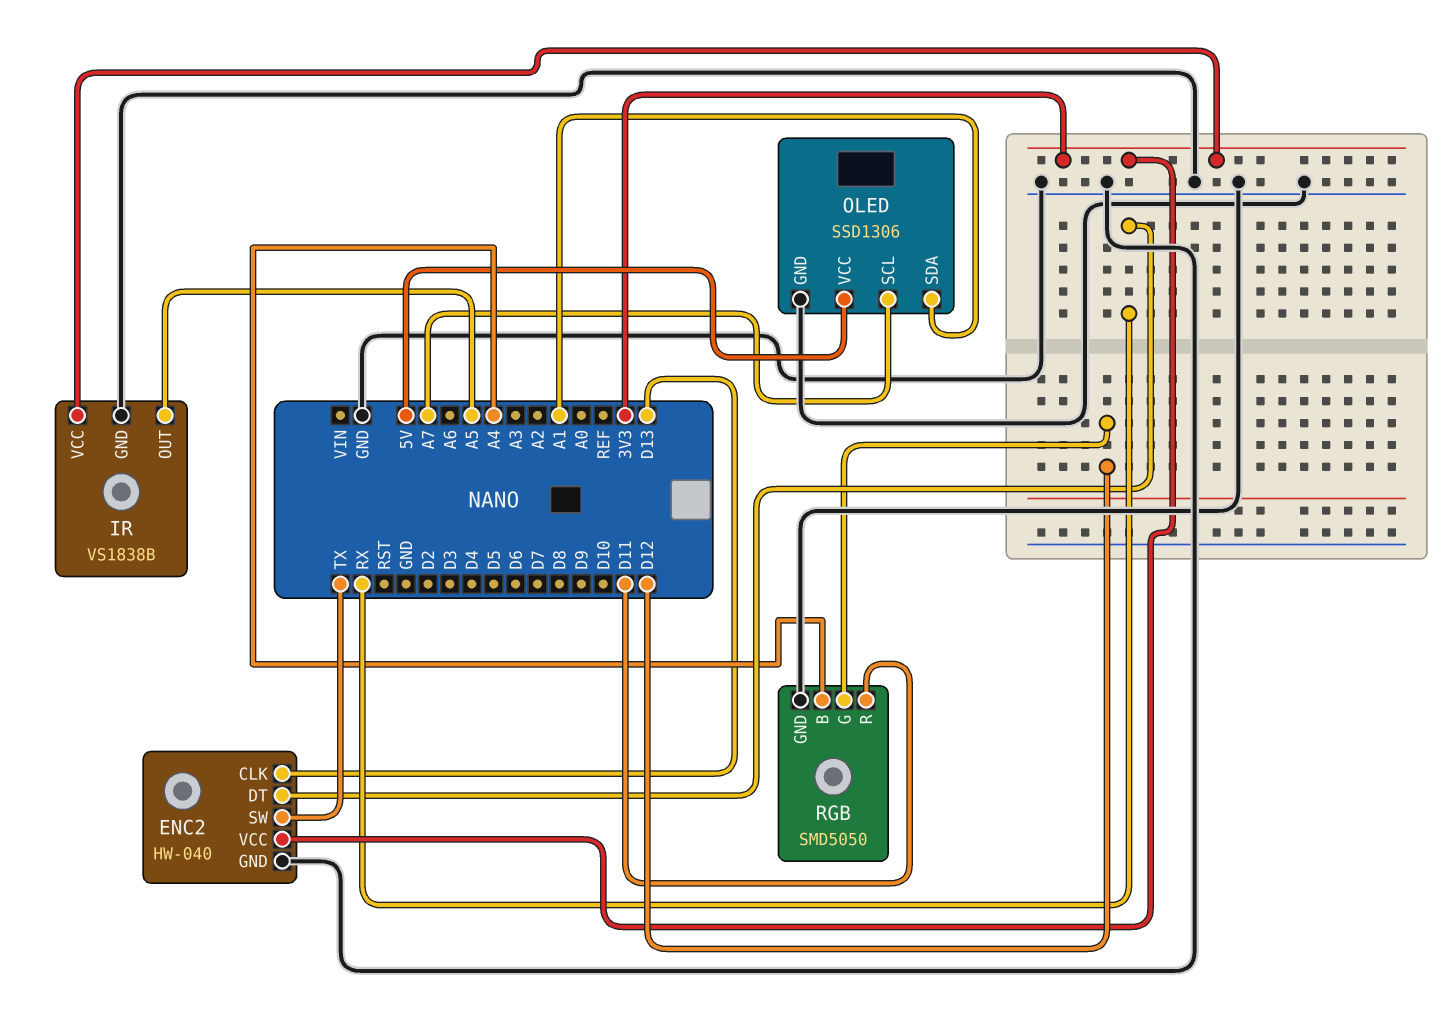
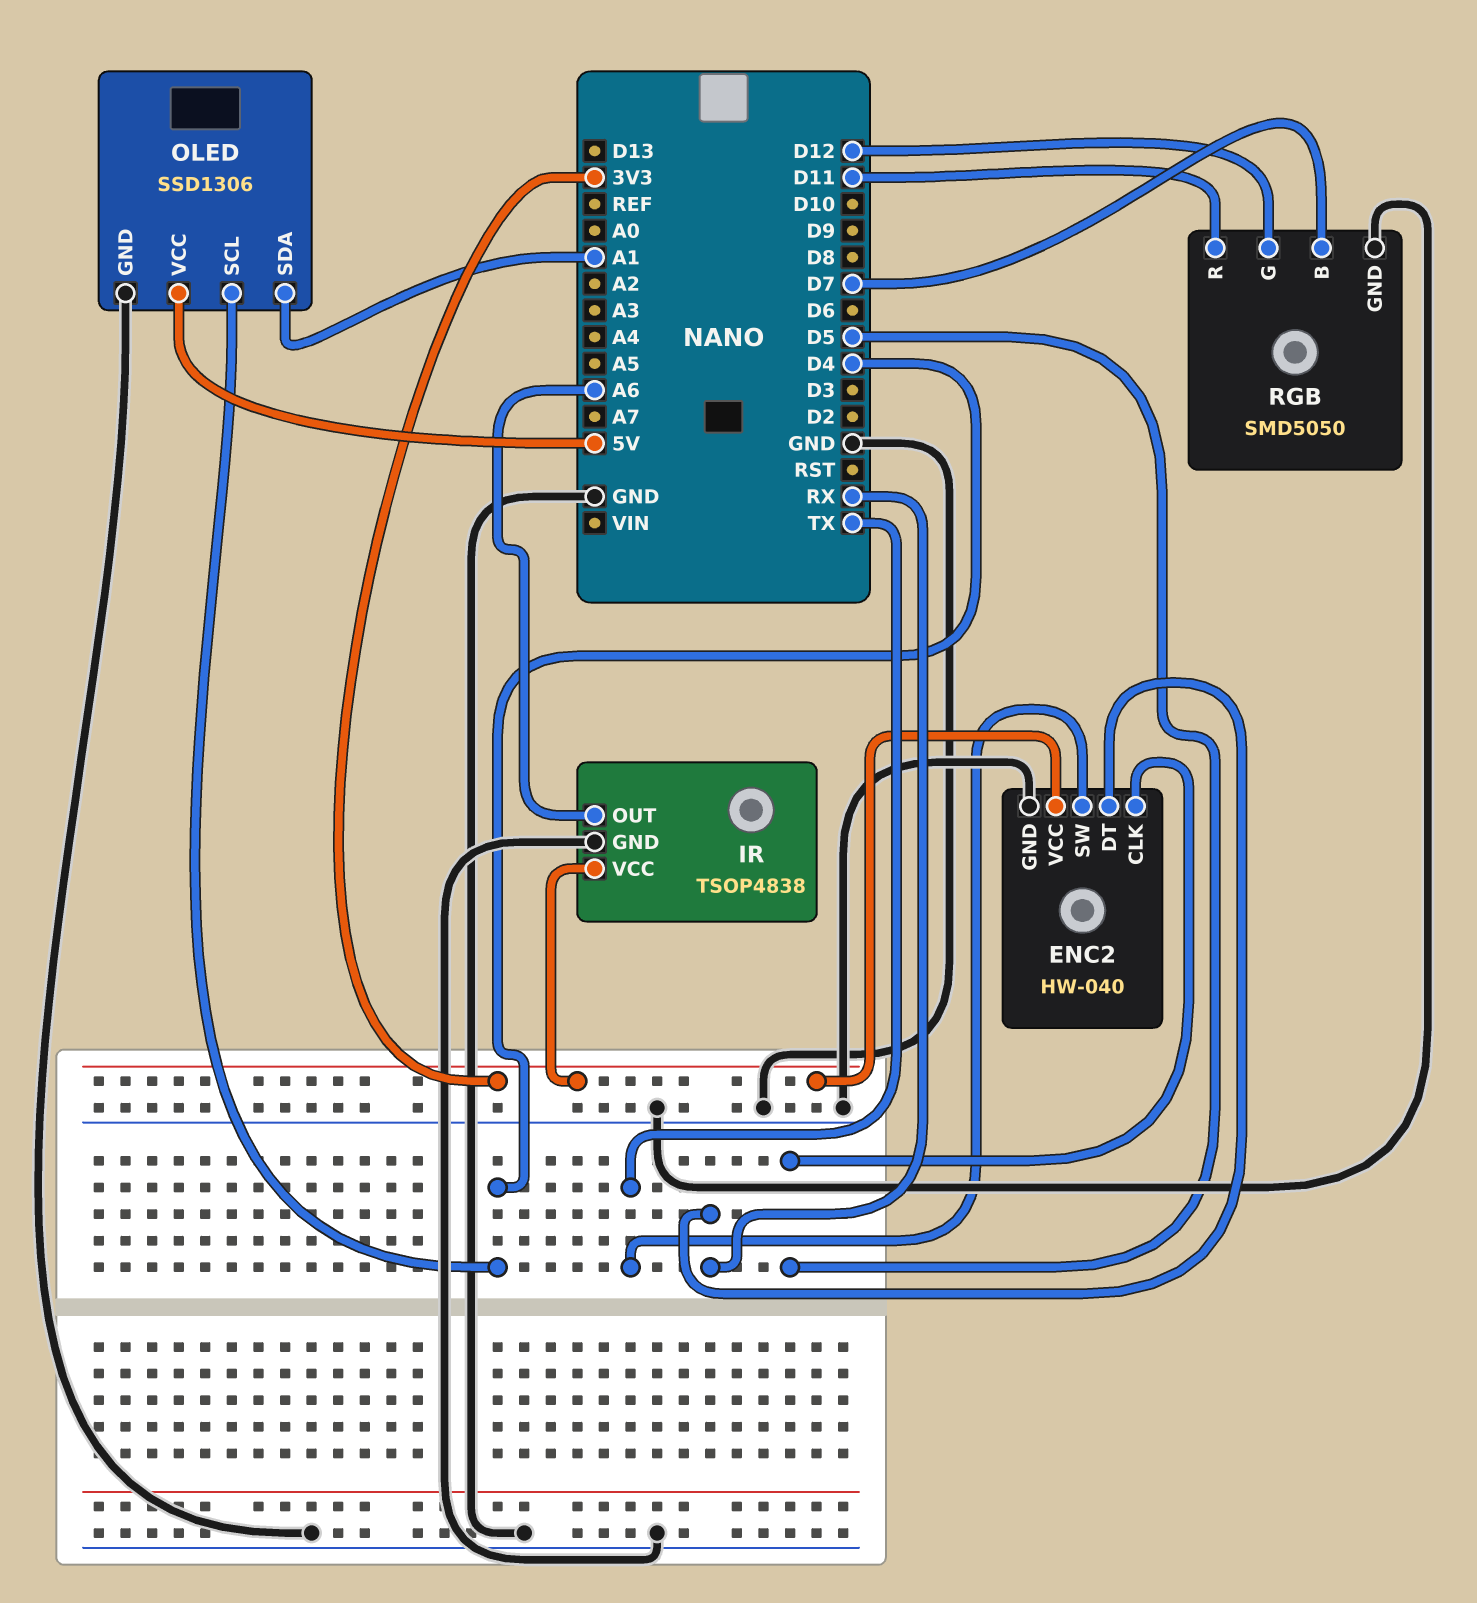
ENC2 pin CLK: D13 -> D5
IR: VS1838B -> TSOP4838
IR pin OUT: A5 -> A6
OLED pin SCL: A7 -> D4
RGB pin B: A4 -> D7

